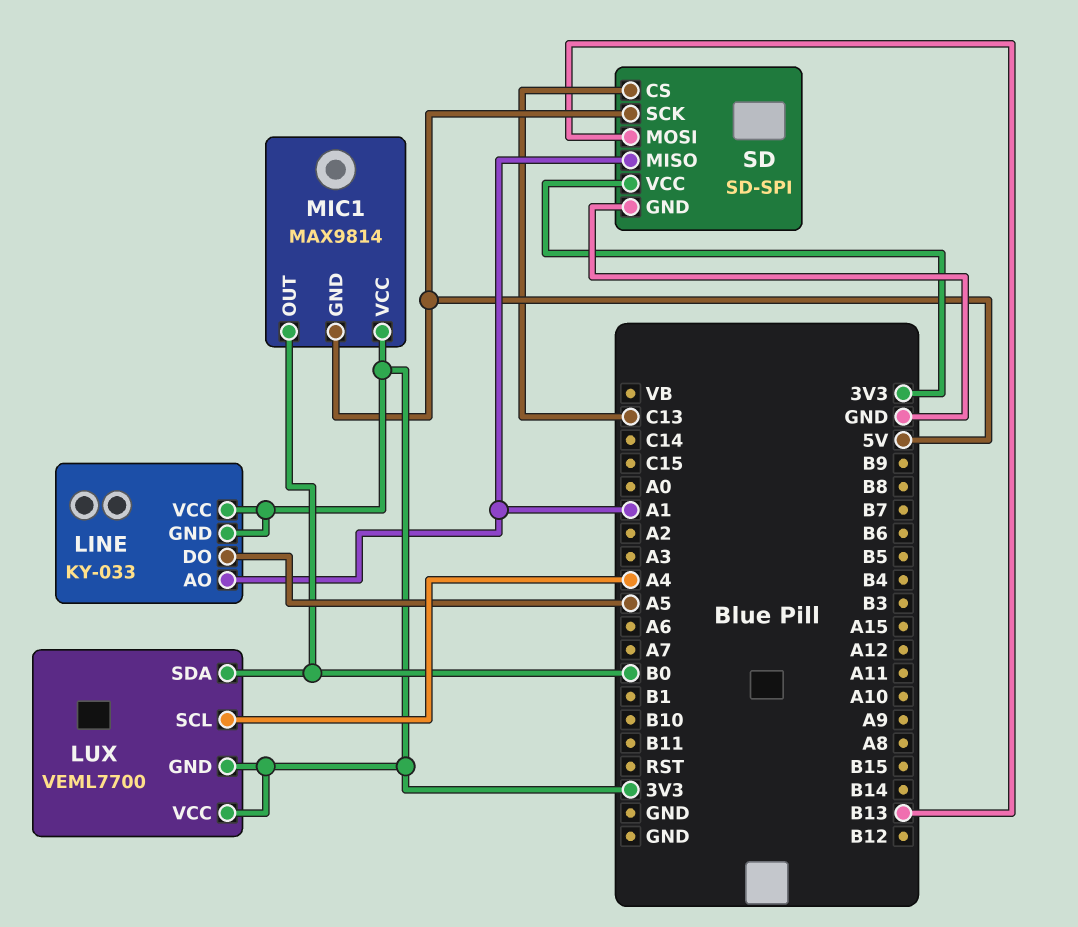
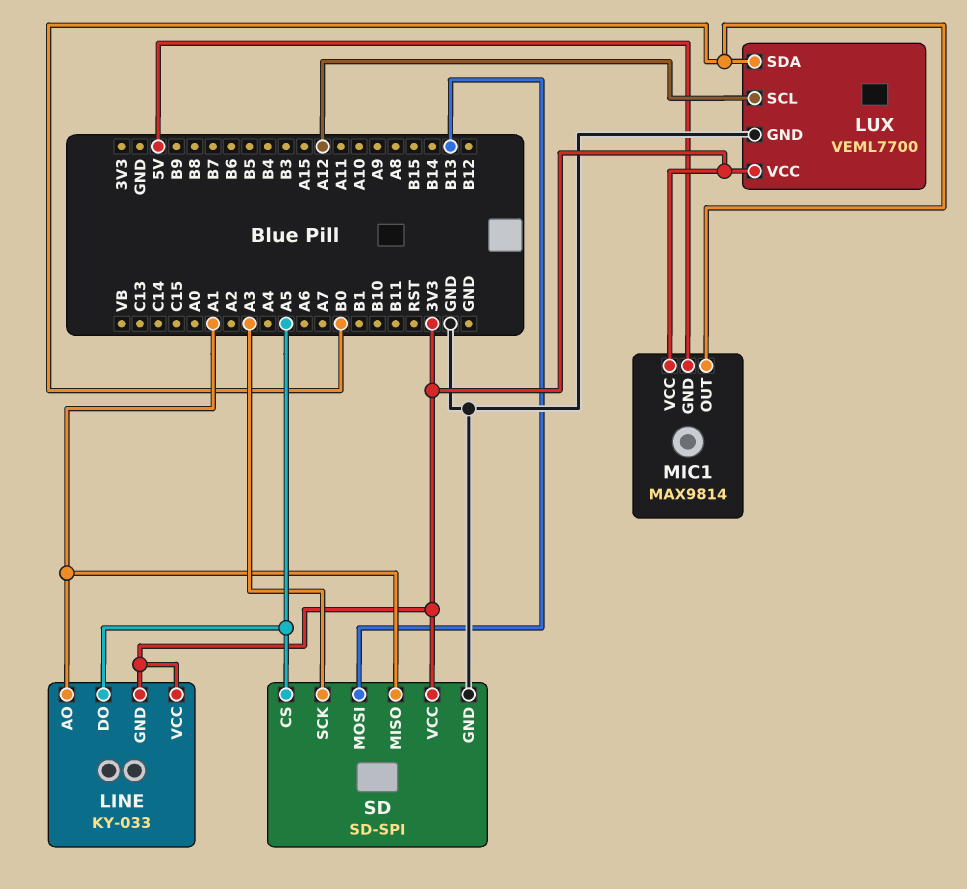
LUX pin GND: 3V3 -> GND
LUX pin SCL: A4 -> A12
SD pin CS: C13 -> A5
SD pin SCK: 5V -> A3

